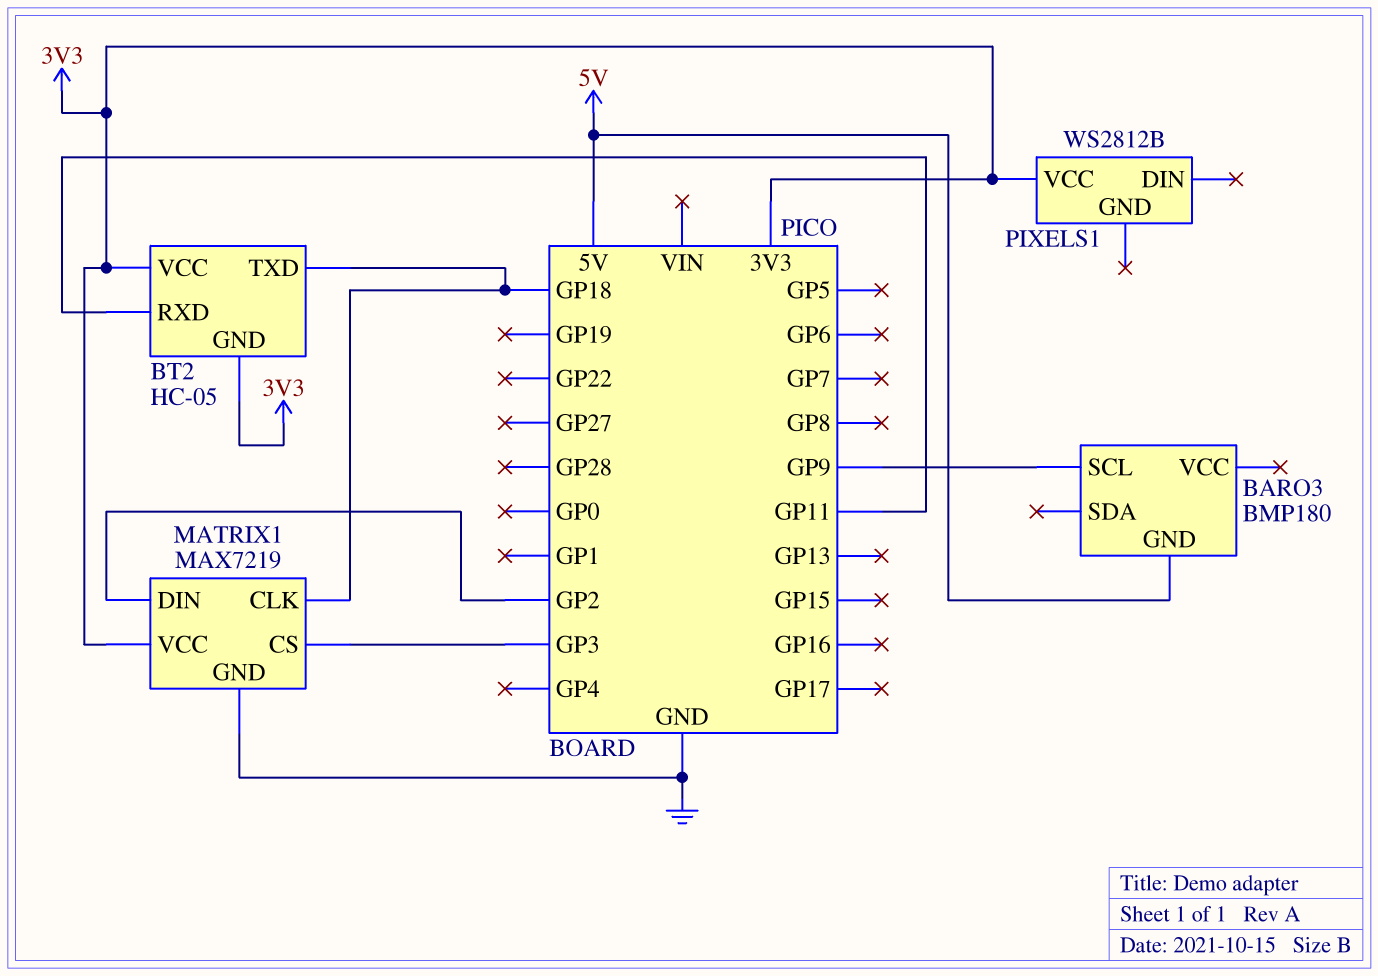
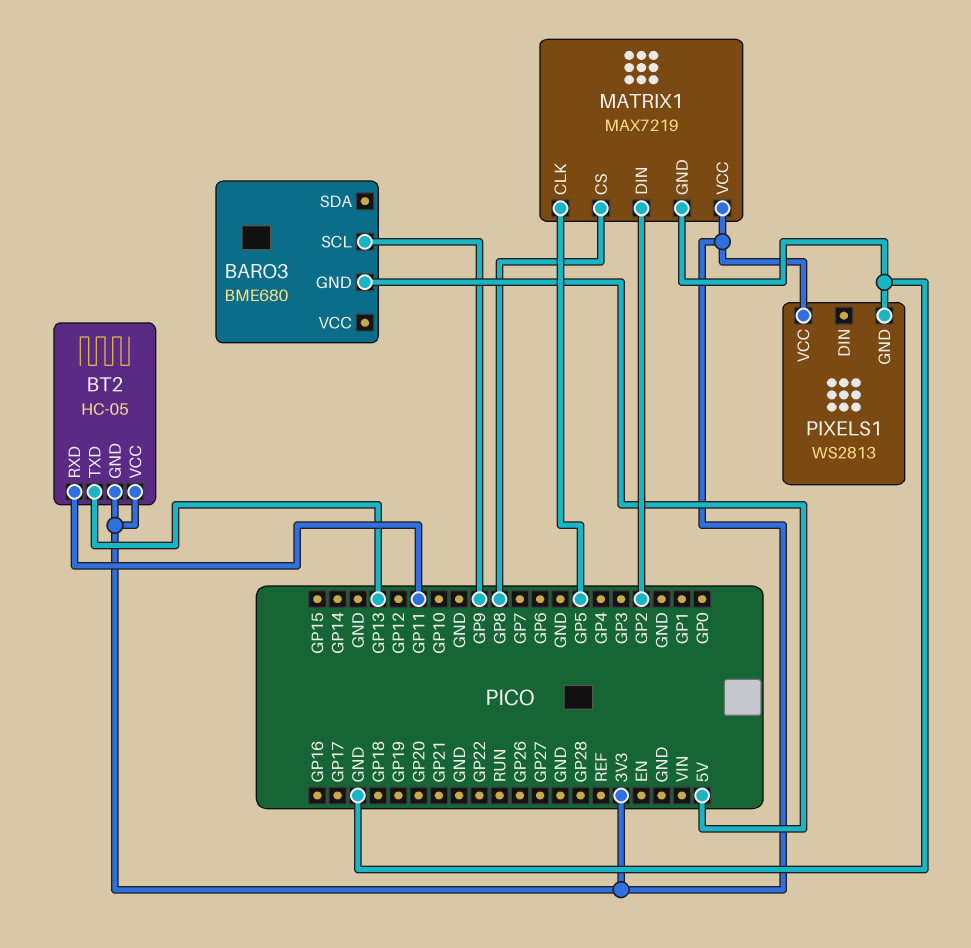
BARO3: BMP180 -> BME680
BT2 pin TXD: GP18 -> GP13
MATRIX1 pin CLK: GP18 -> GP5
MATRIX1 pin CS: GP3 -> GP8
PIXELS1: WS2812B -> WS2813
PIXELS1 pin GND: none -> GND

